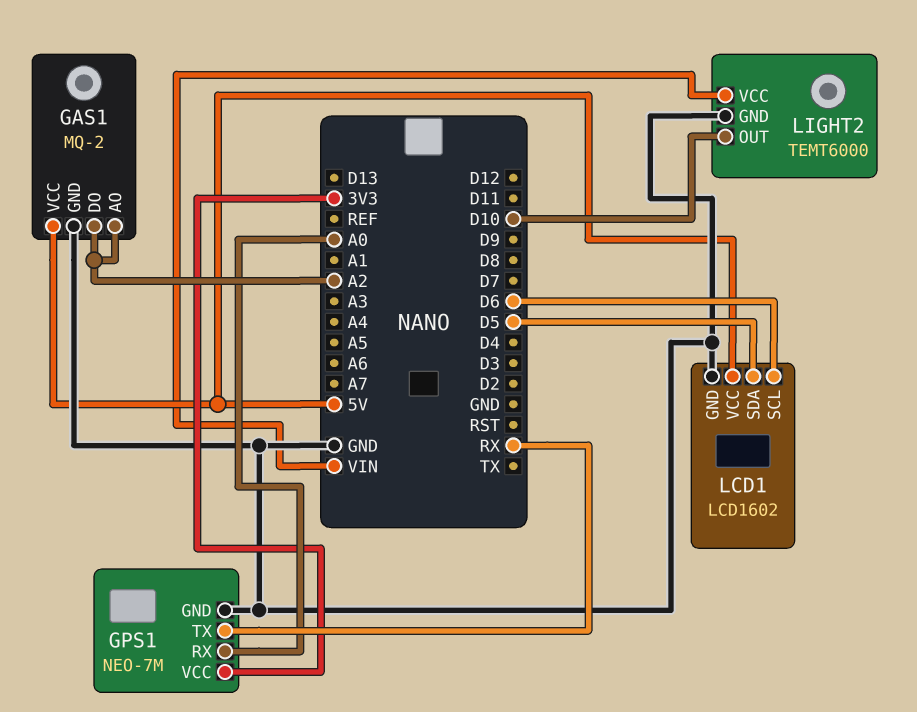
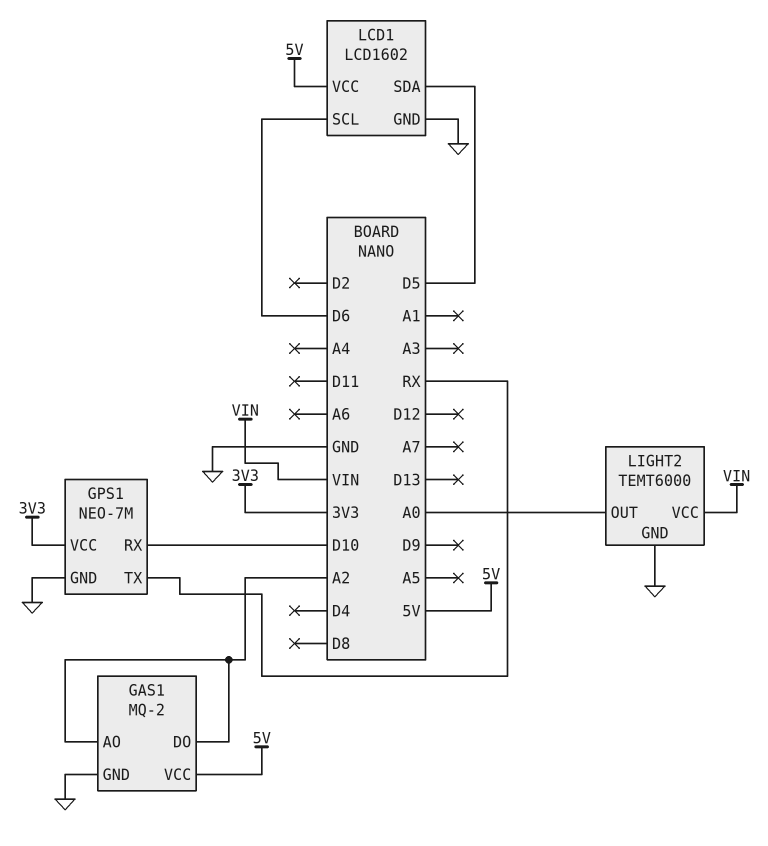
GPS1 pin RX: A0 -> D10
LIGHT2 pin OUT: D10 -> A0

